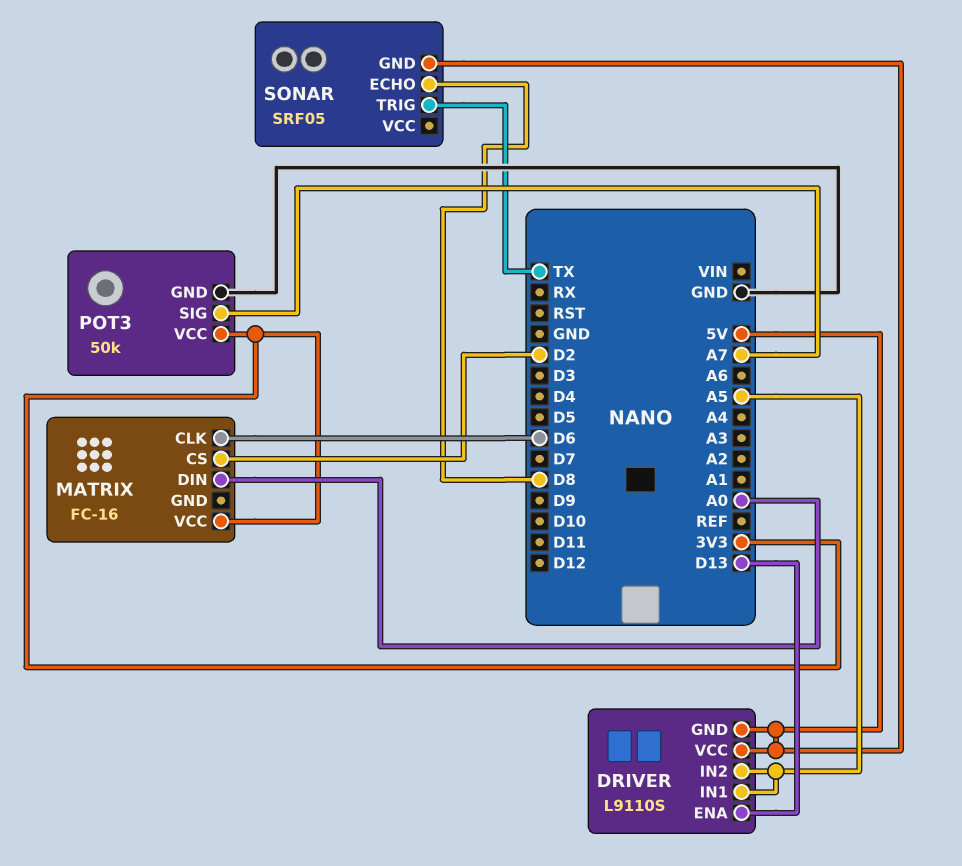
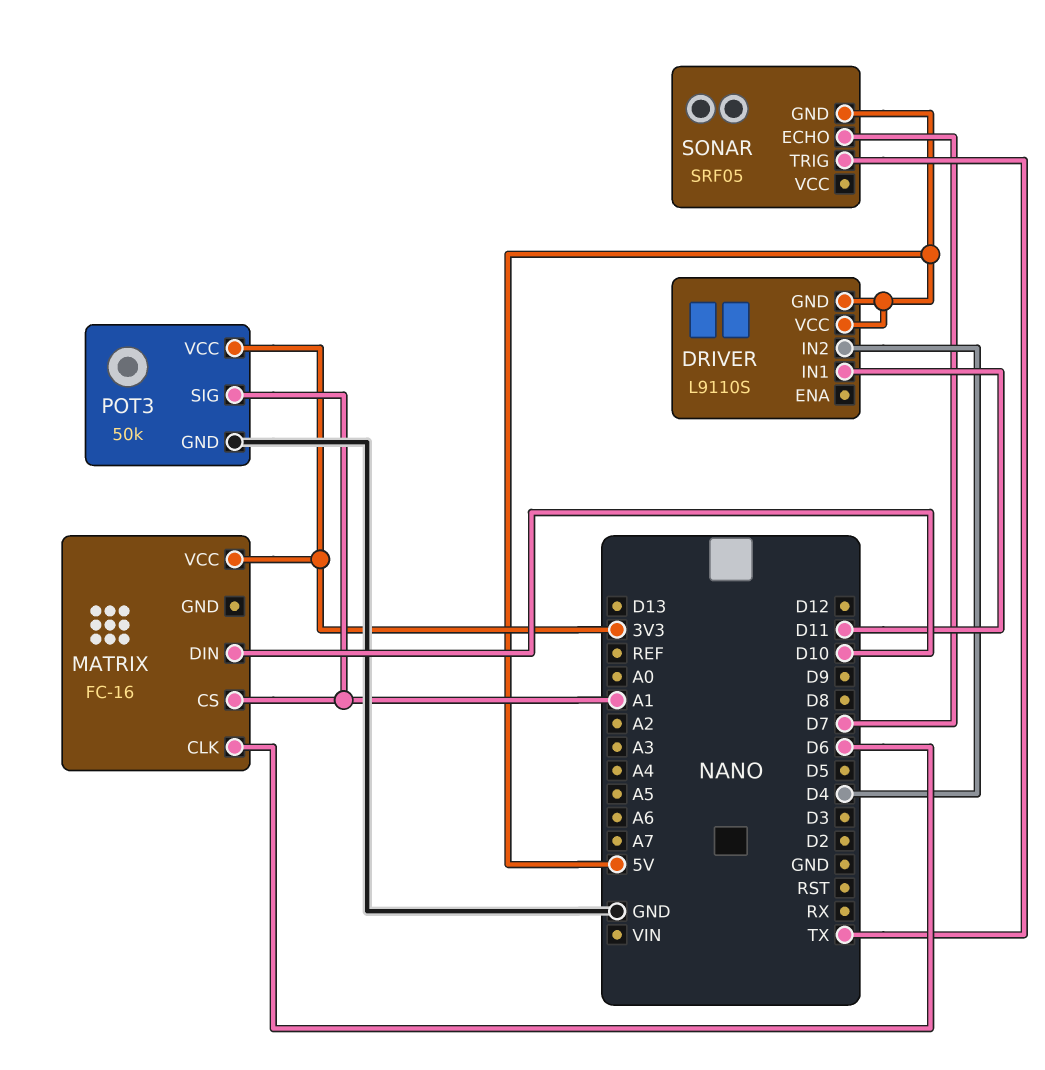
DRIVER pin ENA: D13 -> none
DRIVER pin IN1: A5 -> D11
DRIVER pin IN2: A5 -> D4
MATRIX pin CS: D2 -> A1
MATRIX pin DIN: A0 -> D10
POT3 pin SIG: A7 -> A1
SONAR pin ECHO: D8 -> D7

